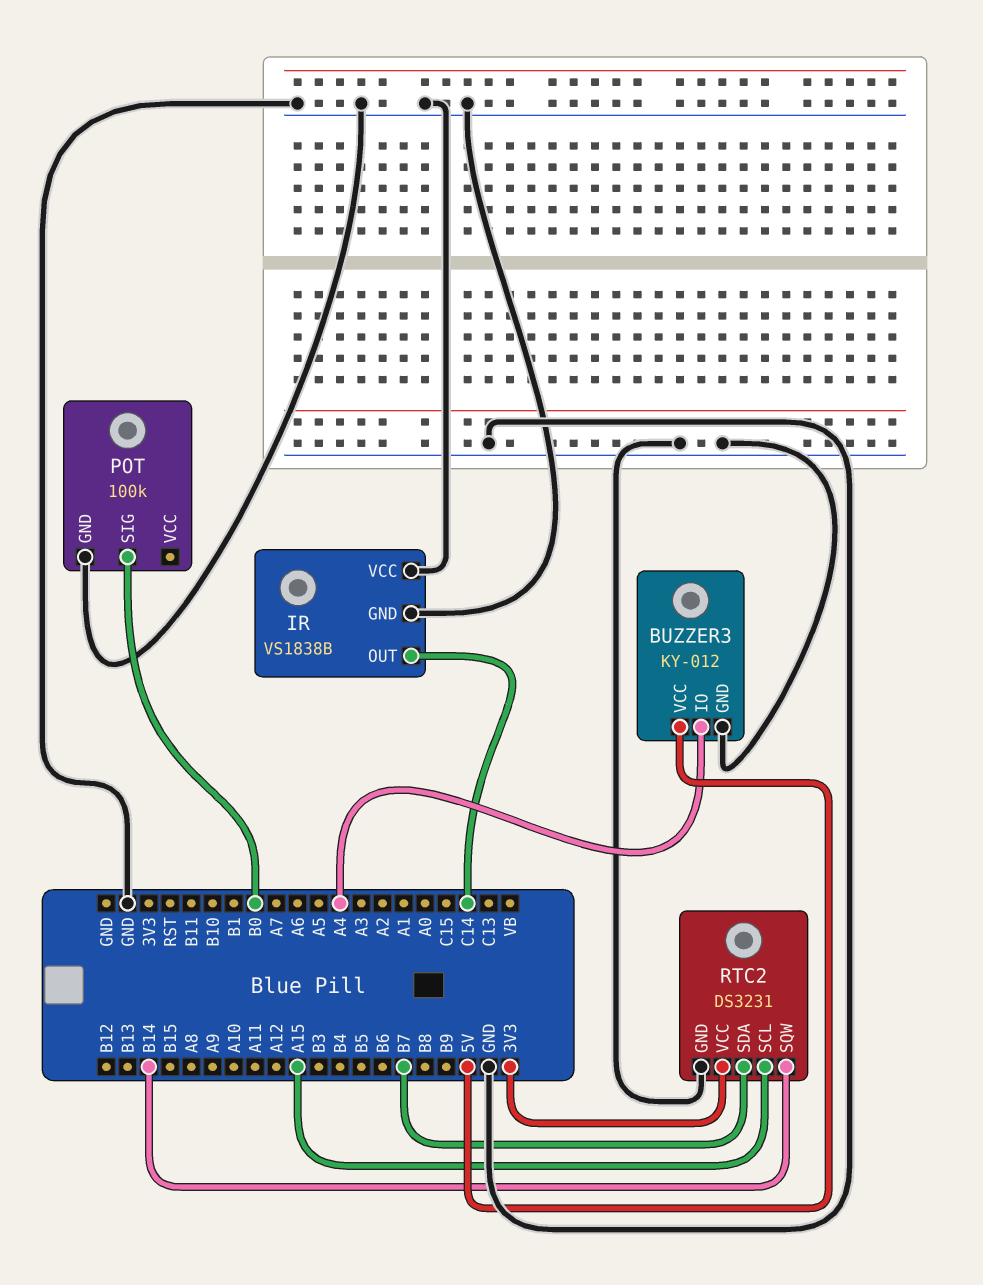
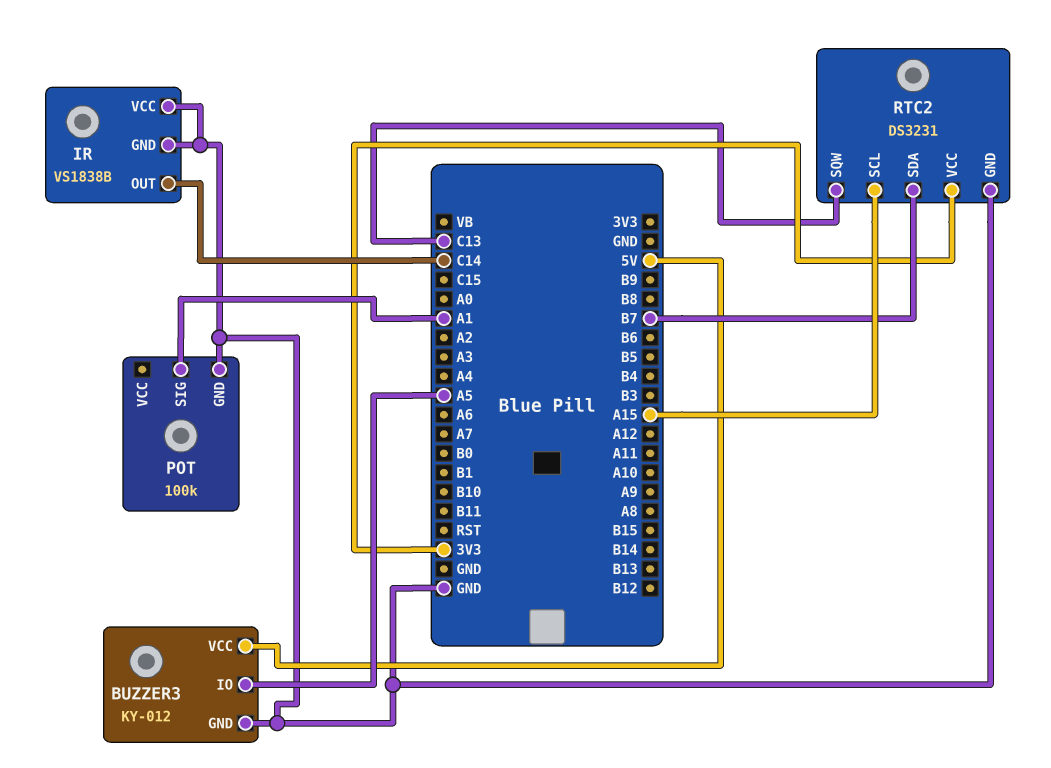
BUZZER3 pin IO: A4 -> A5
POT pin SIG: B0 -> A1
RTC2 pin SQW: B14 -> C13

